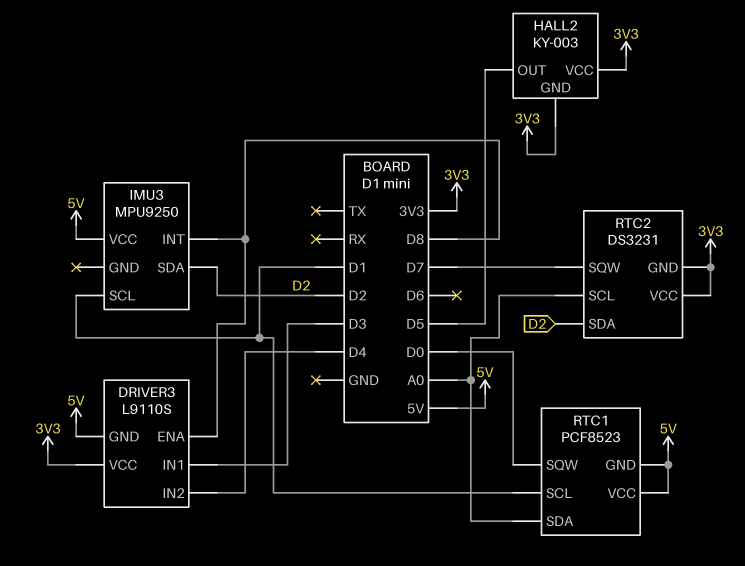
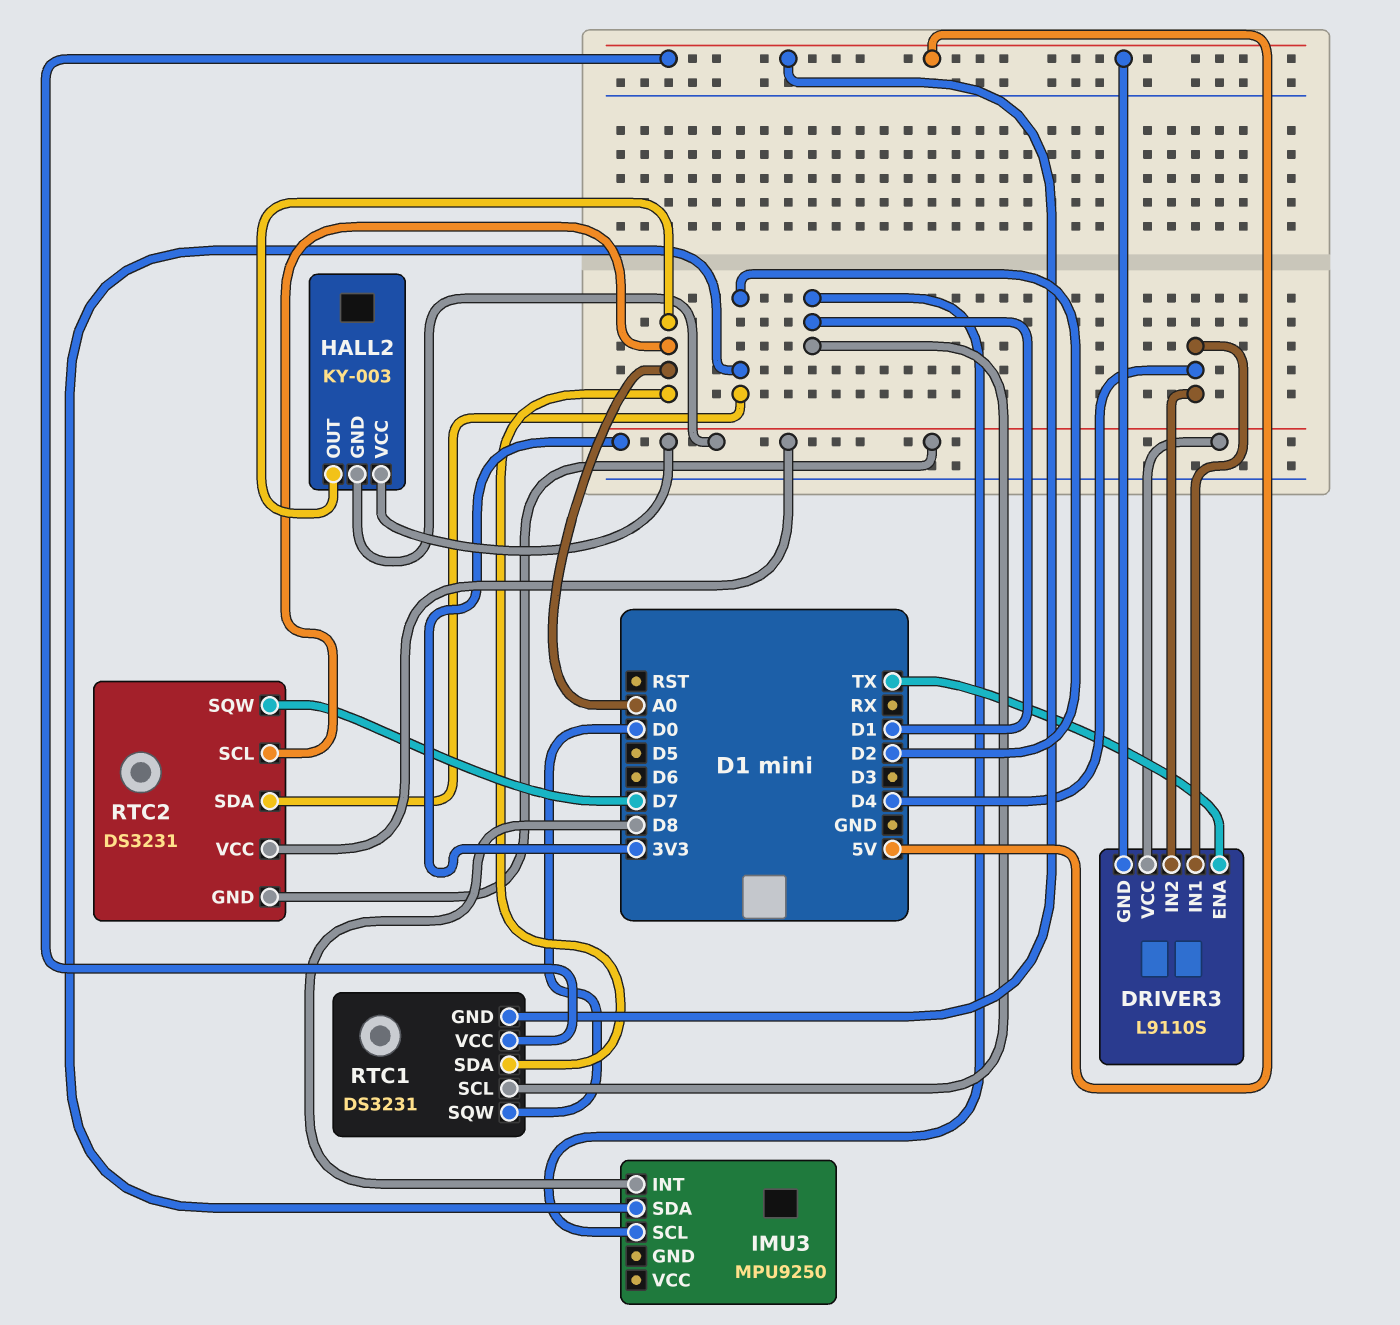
DRIVER3 pin ENA: D8 -> TX
DRIVER3 pin IN1: D3 -> D4
HALL2 pin OUT: D5 -> A0
IMU3 pin VCC: 5V -> none
RTC1: PCF8523 -> DS3231

